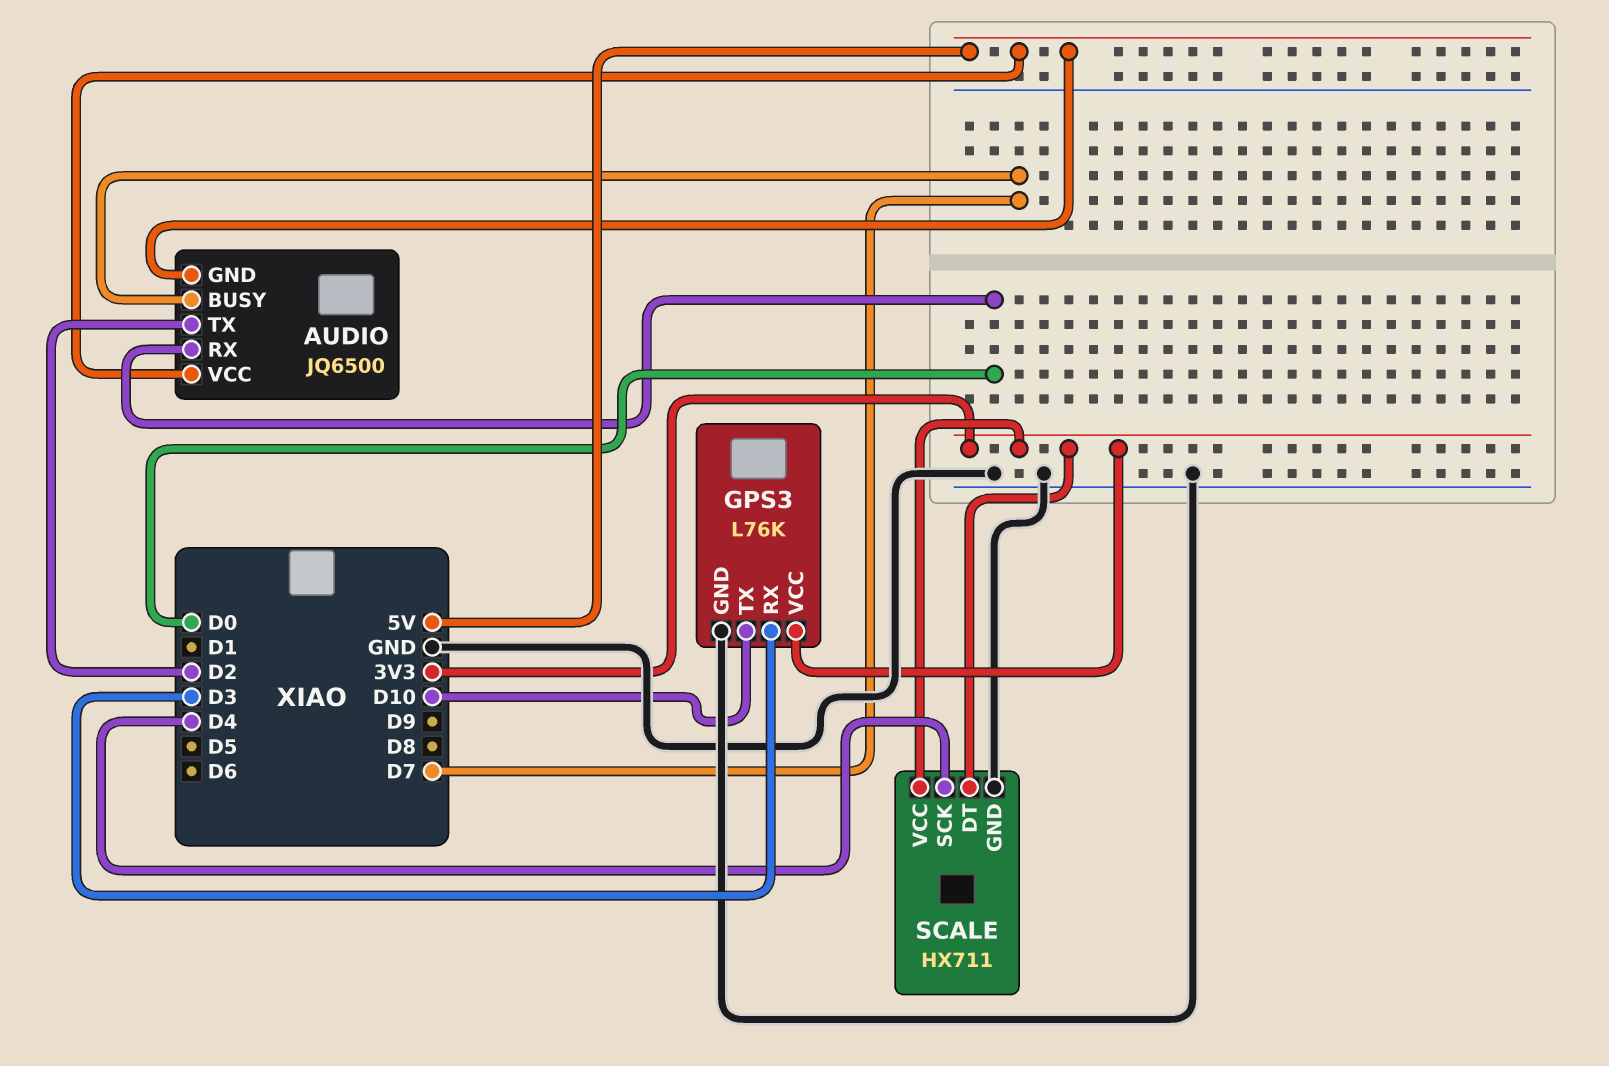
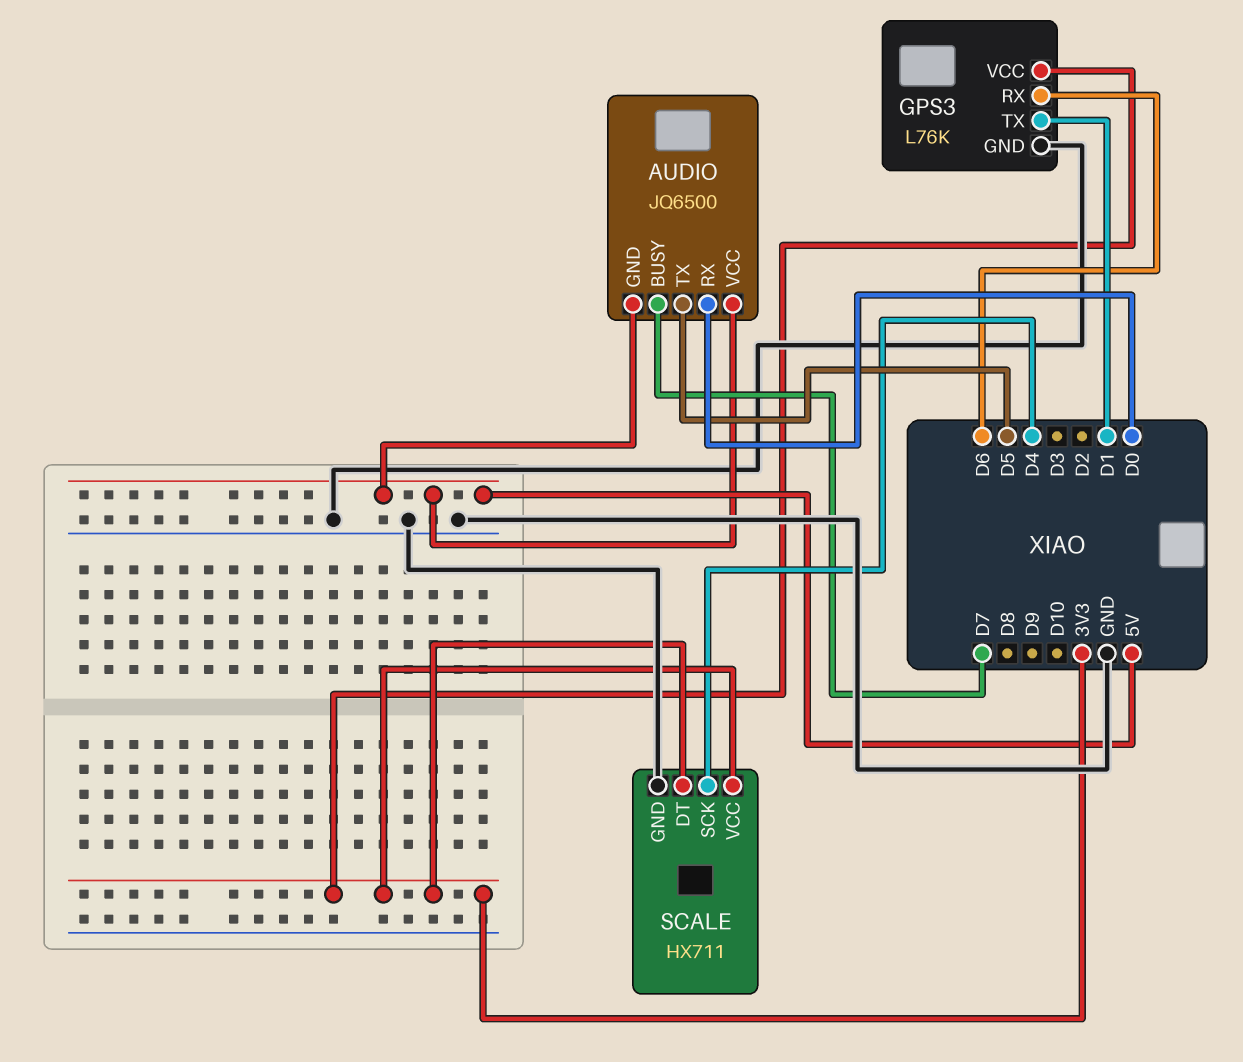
AUDIO pin TX: D2 -> D5
GPS3 pin RX: D3 -> D6
GPS3 pin TX: D10 -> D1

